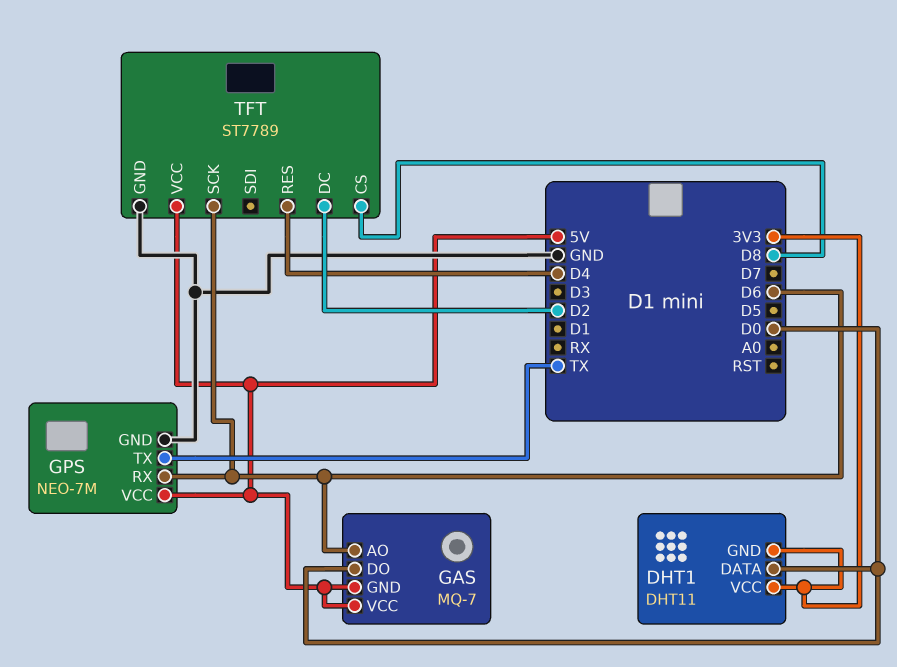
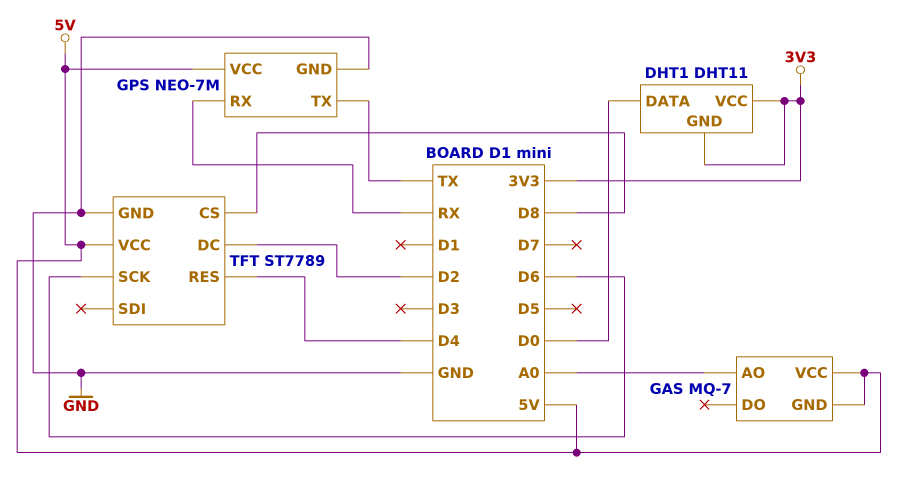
GAS pin AO: D6 -> A0
GAS pin DO: D0 -> none
GPS pin RX: D6 -> RX

